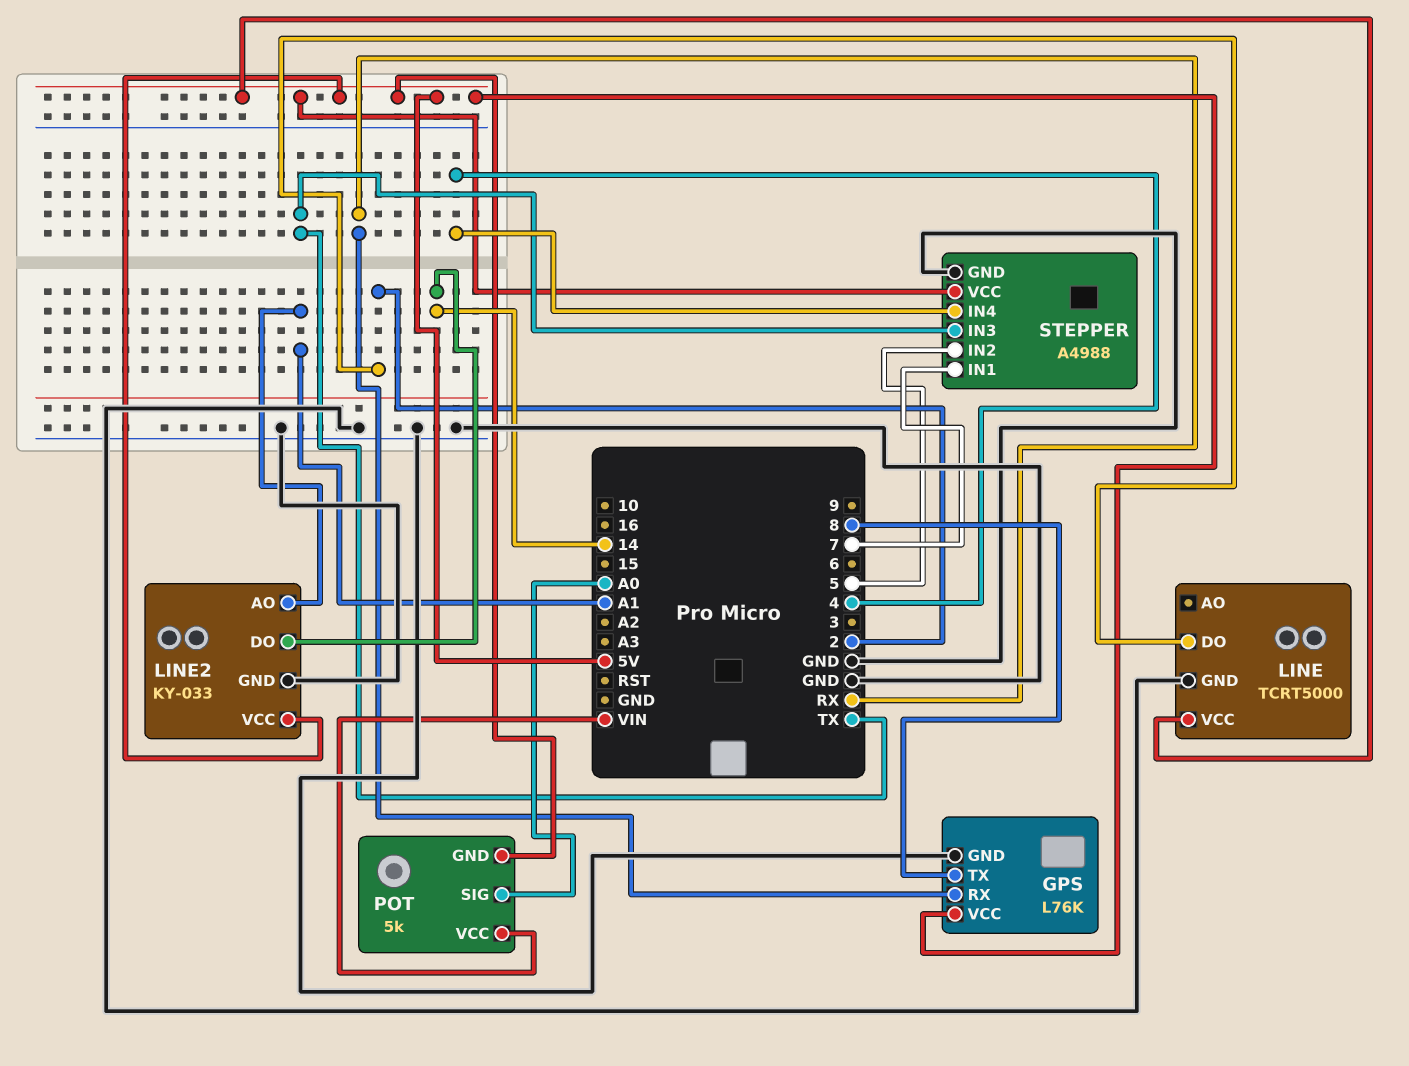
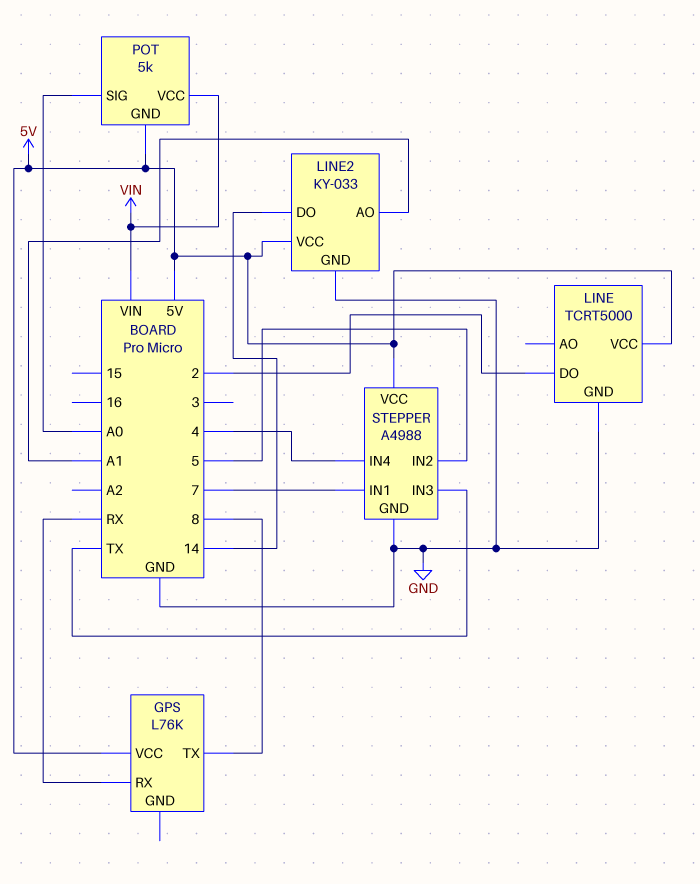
GPS pin GND: GND -> none

